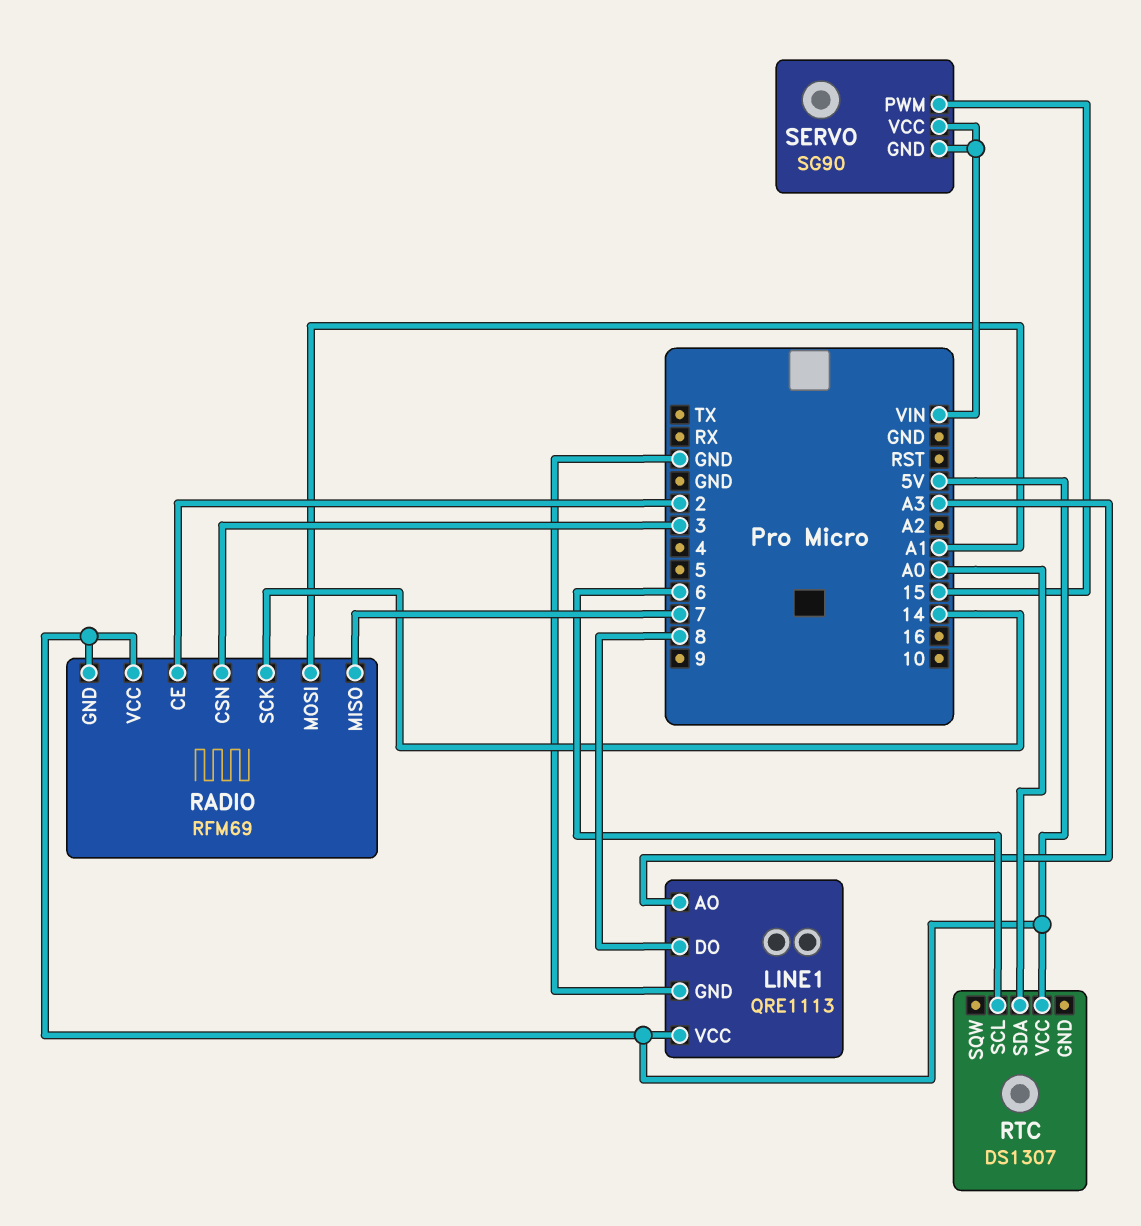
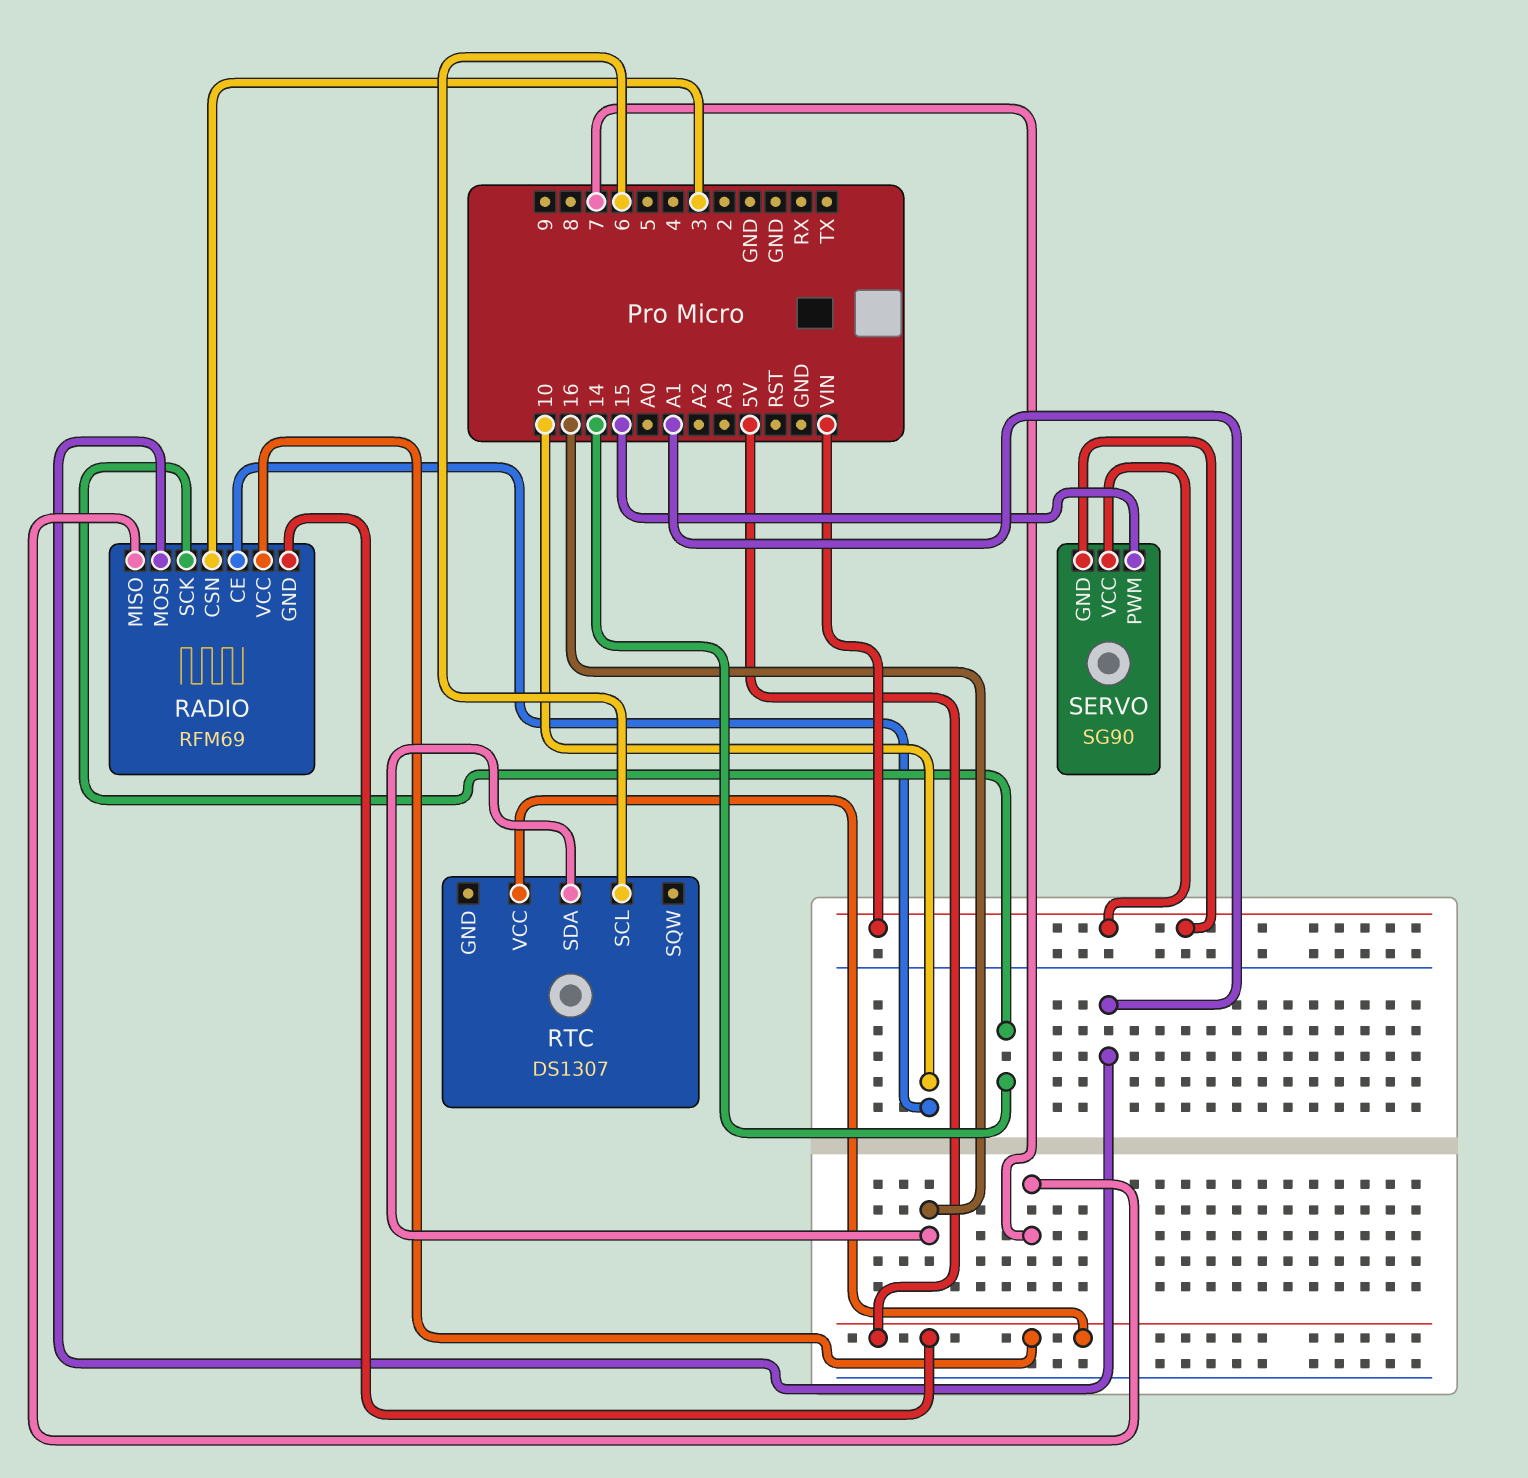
LINE1: QRE1113 -> none
LINE1 pin AO: A3 -> none
LINE1 pin DO: 8 -> none
LINE1 pin GND: GND -> none
LINE1 pin VCC: 5V -> none
RADIO pin CE: 2 -> 10
RTC pin SDA: A0 -> 16

